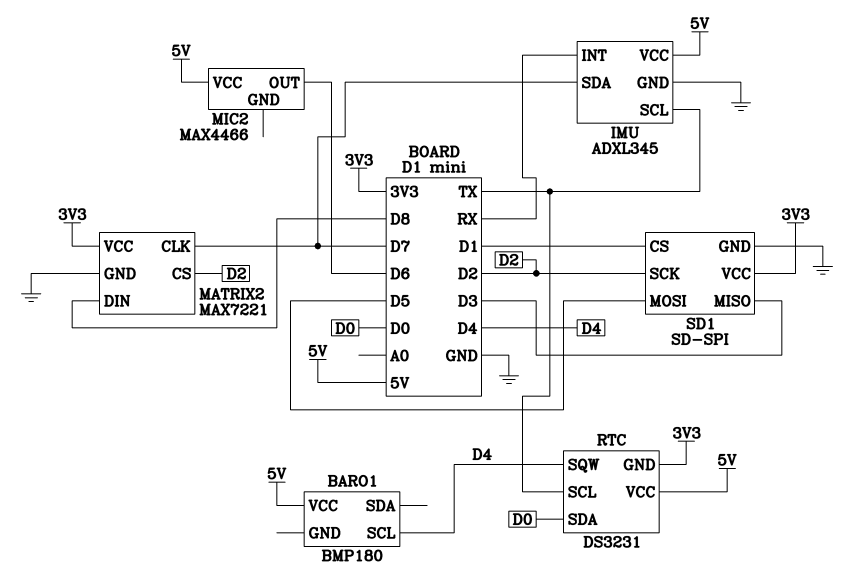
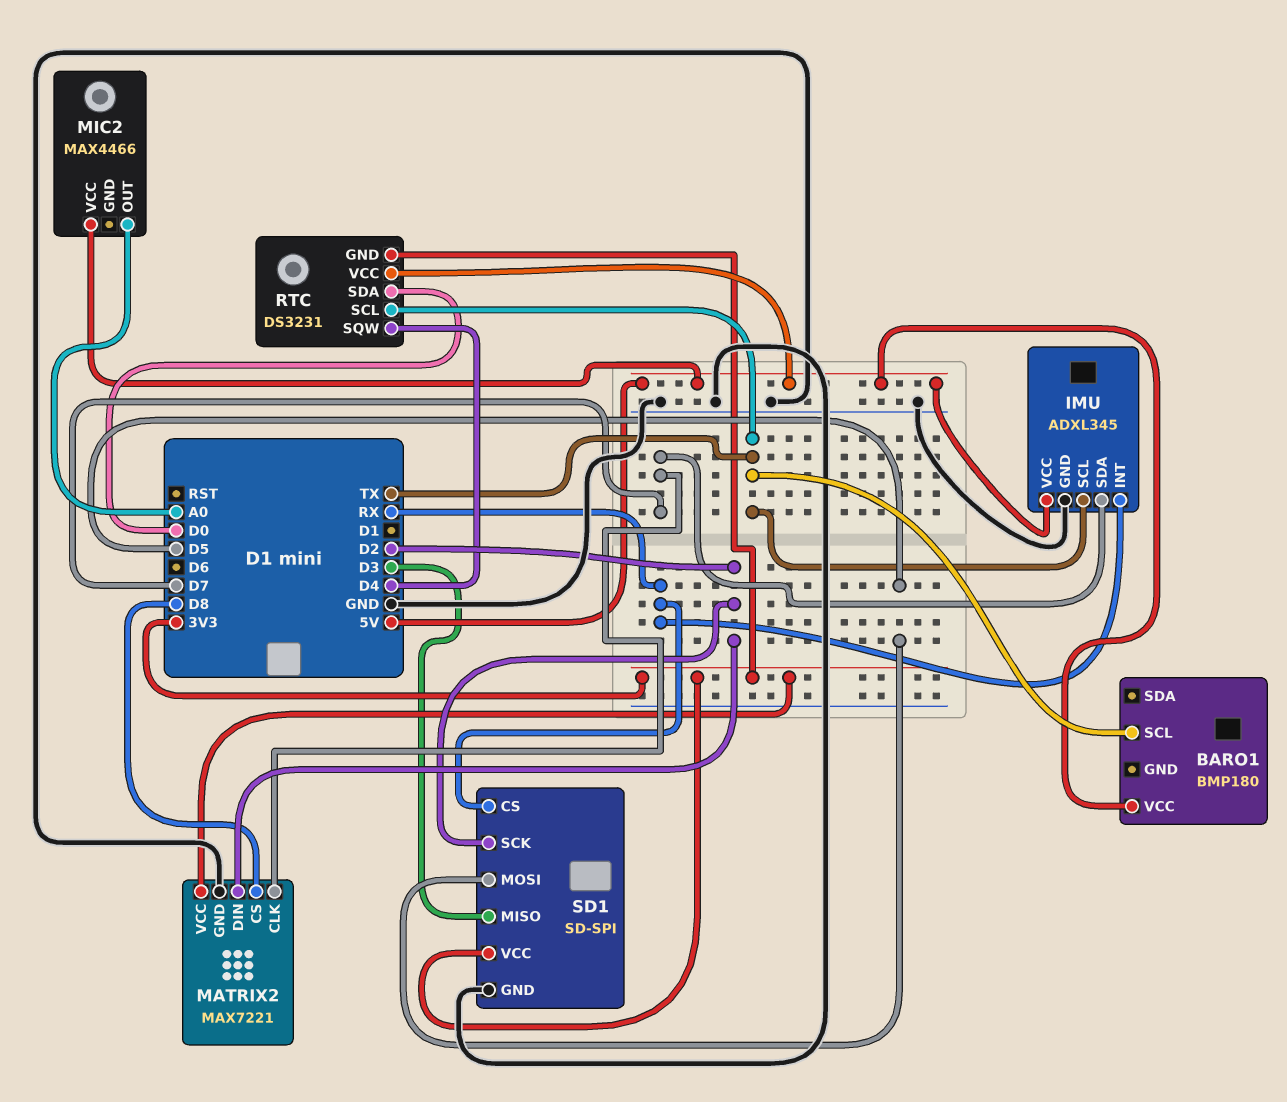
BARO1 pin SCL: D4 -> TX
MATRIX2 pin CS: D2 -> D8
MATRIX2 pin DIN: D8 -> D2
MIC2 pin OUT: D6 -> A0
SD1 pin CS: D1 -> RX

